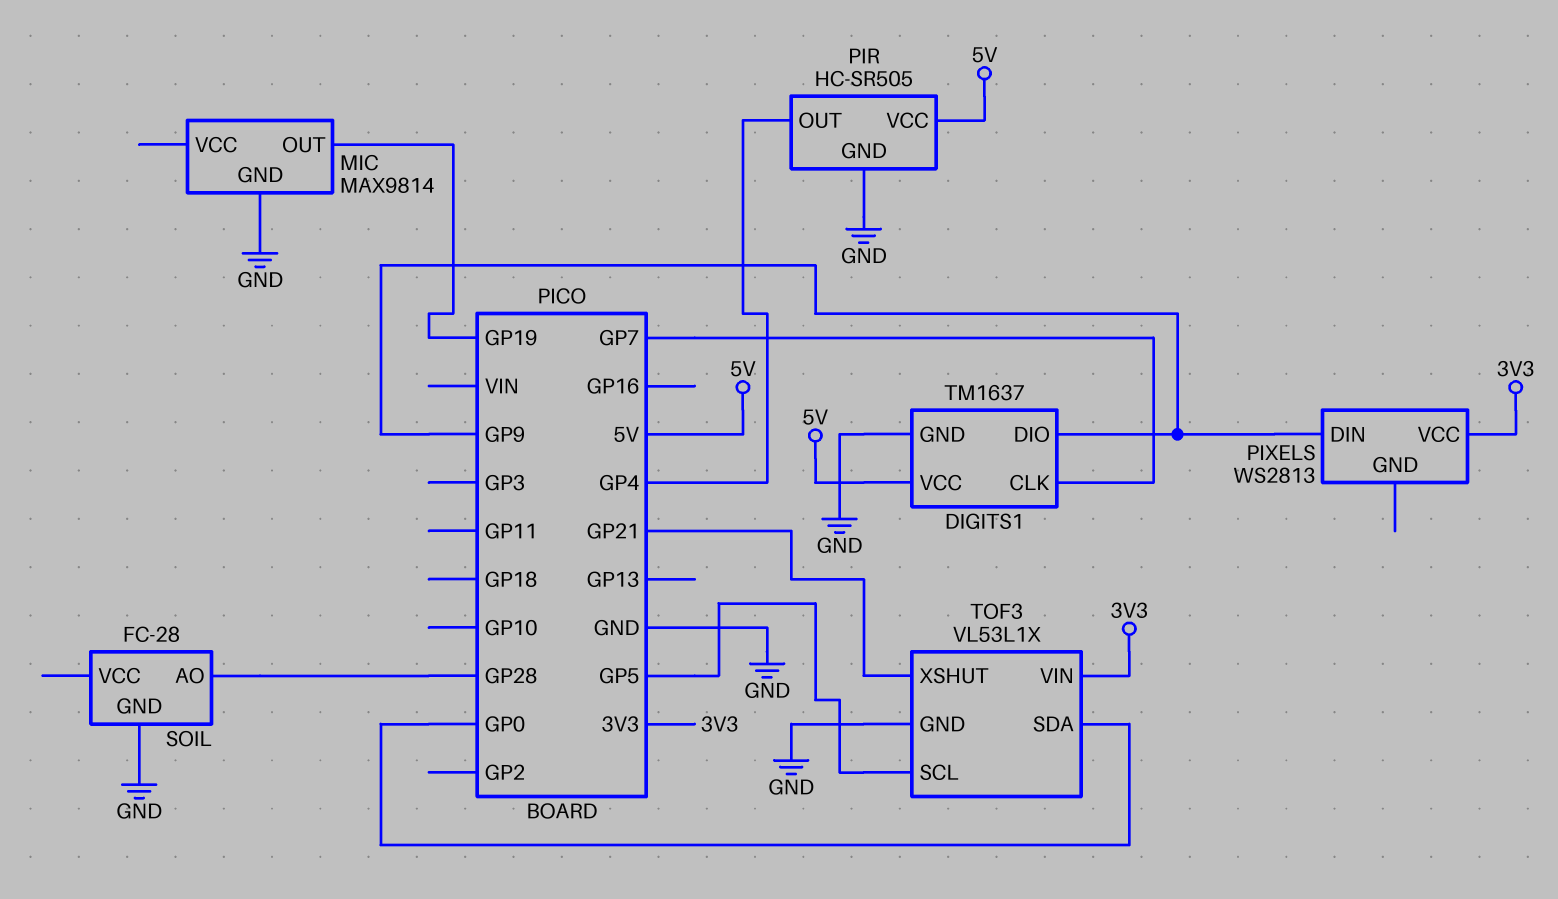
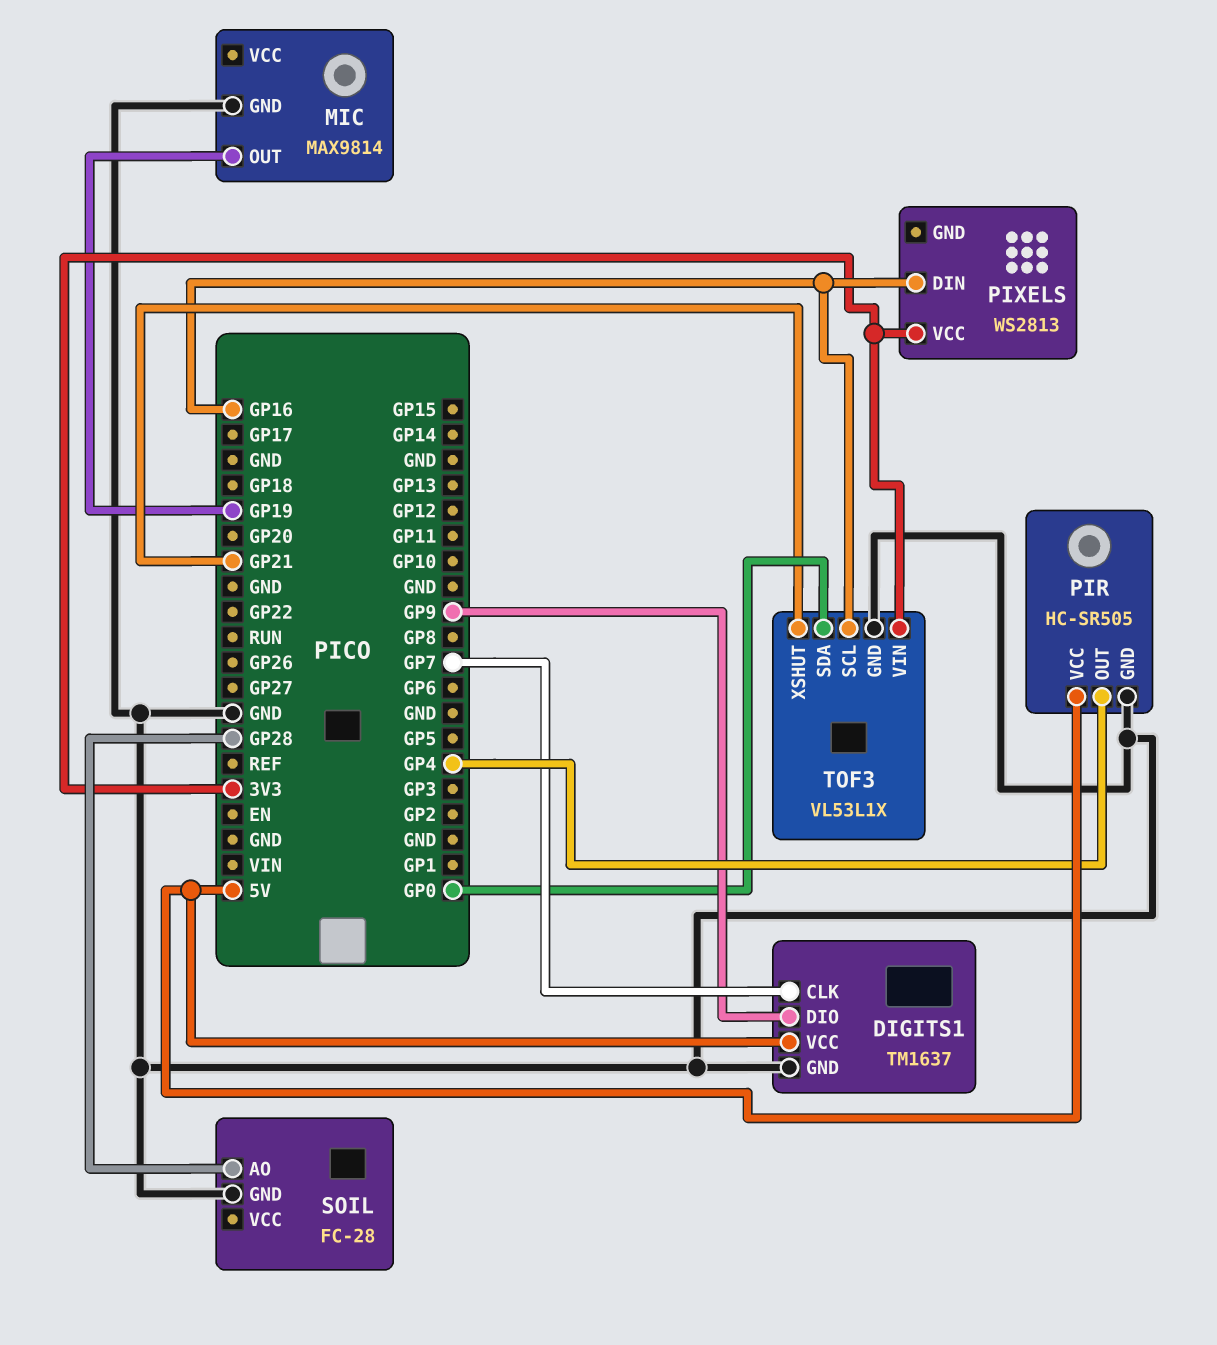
PIXELS pin DIN: GP9 -> GP16
TOF3 pin SCL: GP5 -> GP16

